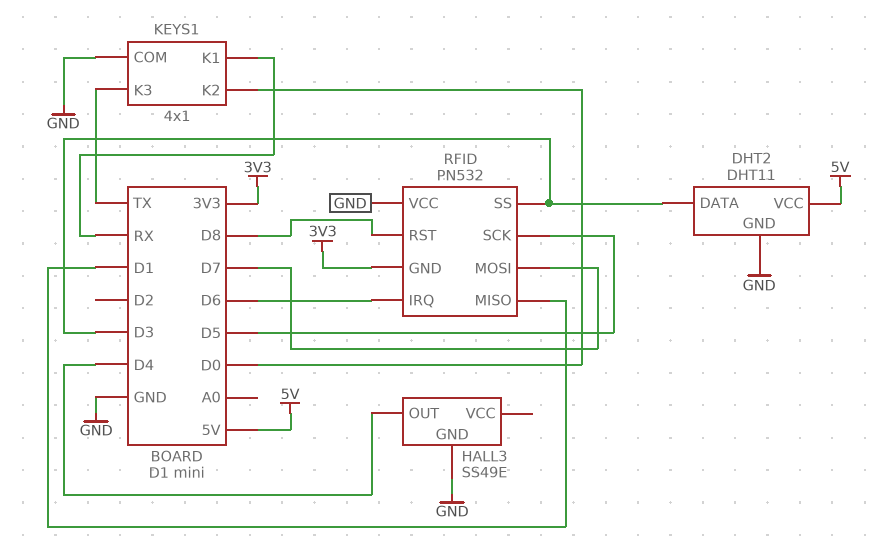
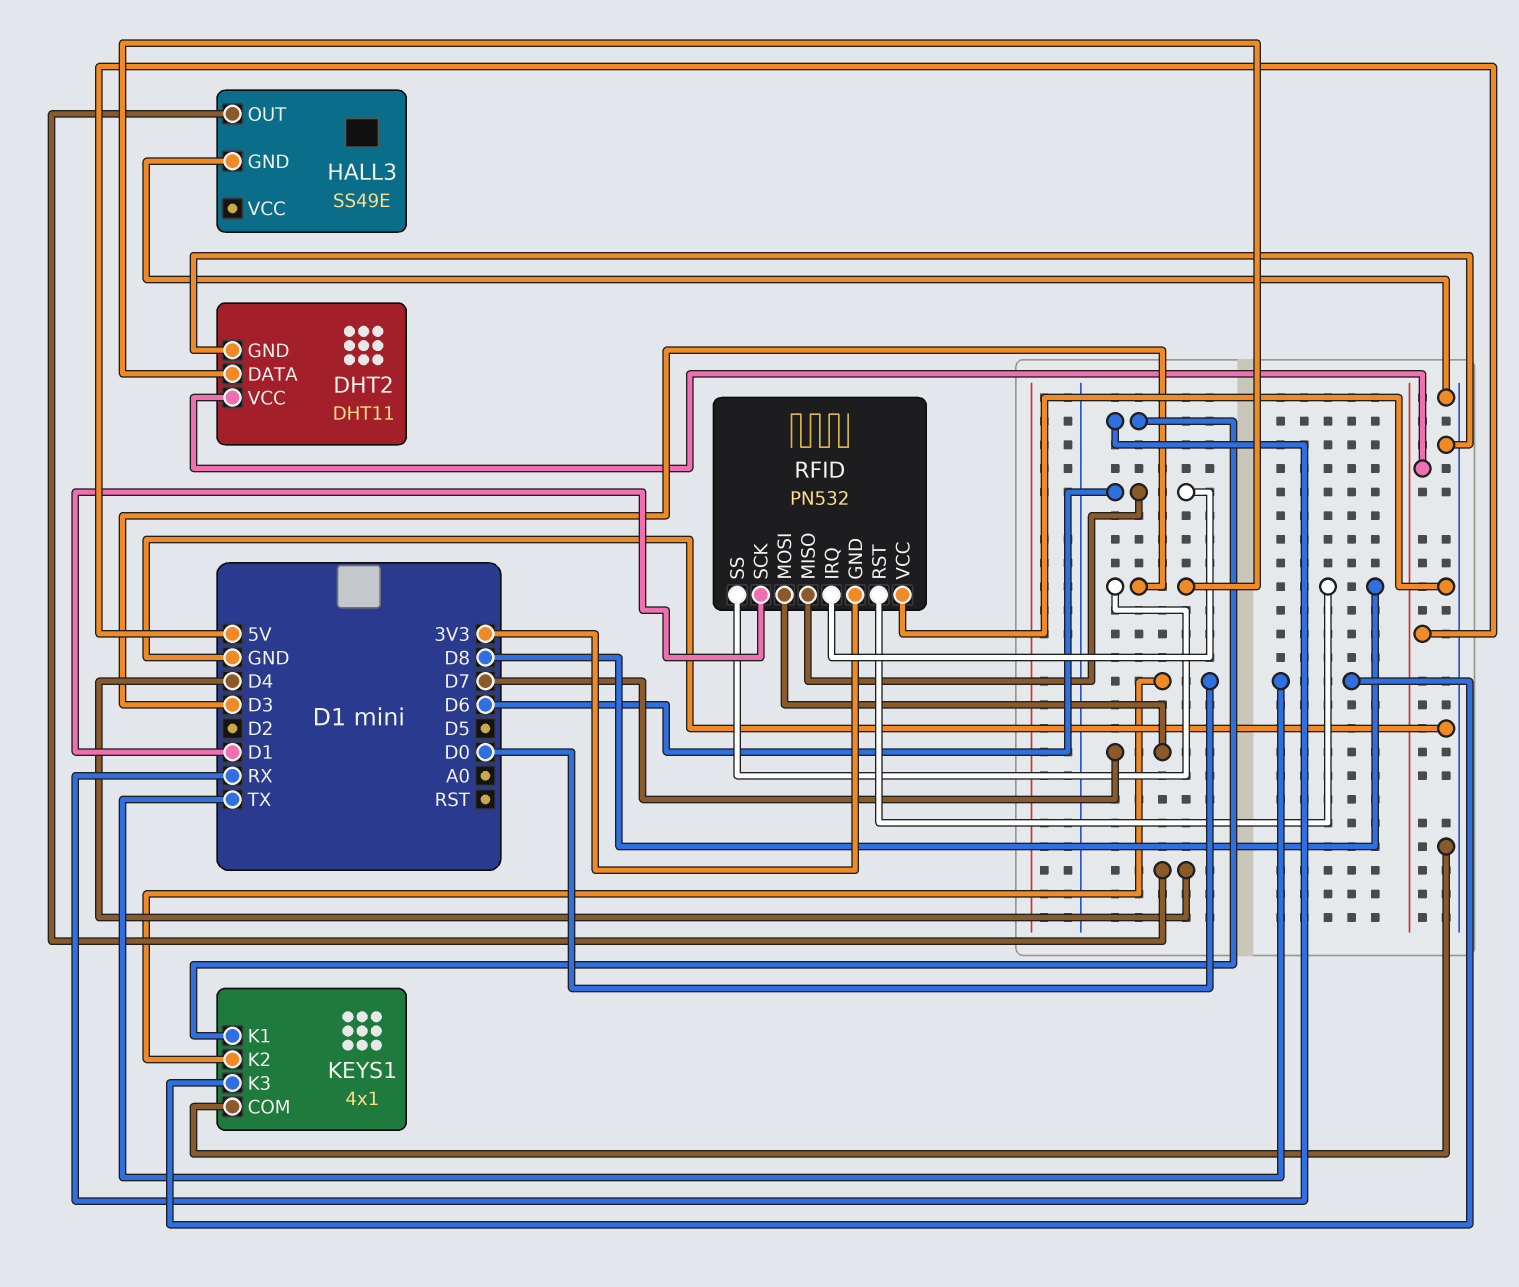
RFID pin MISO: D1 -> D6
RFID pin SCK: D5 -> D1

